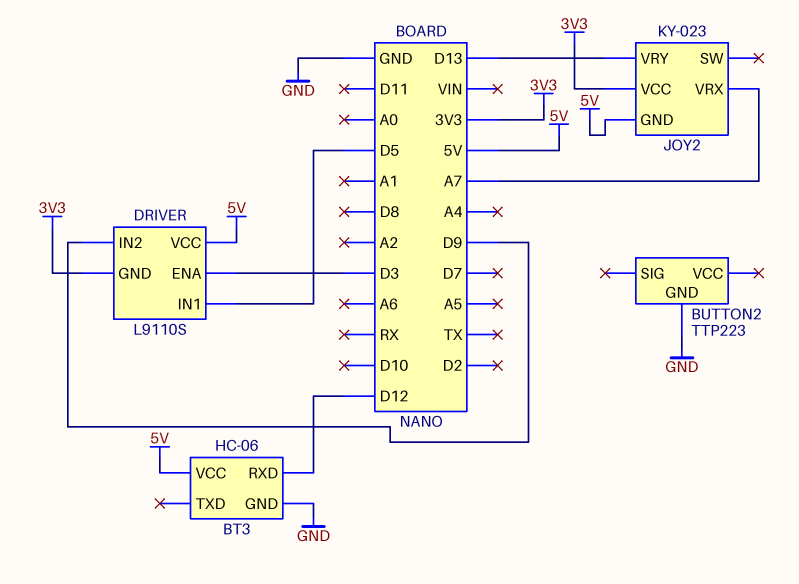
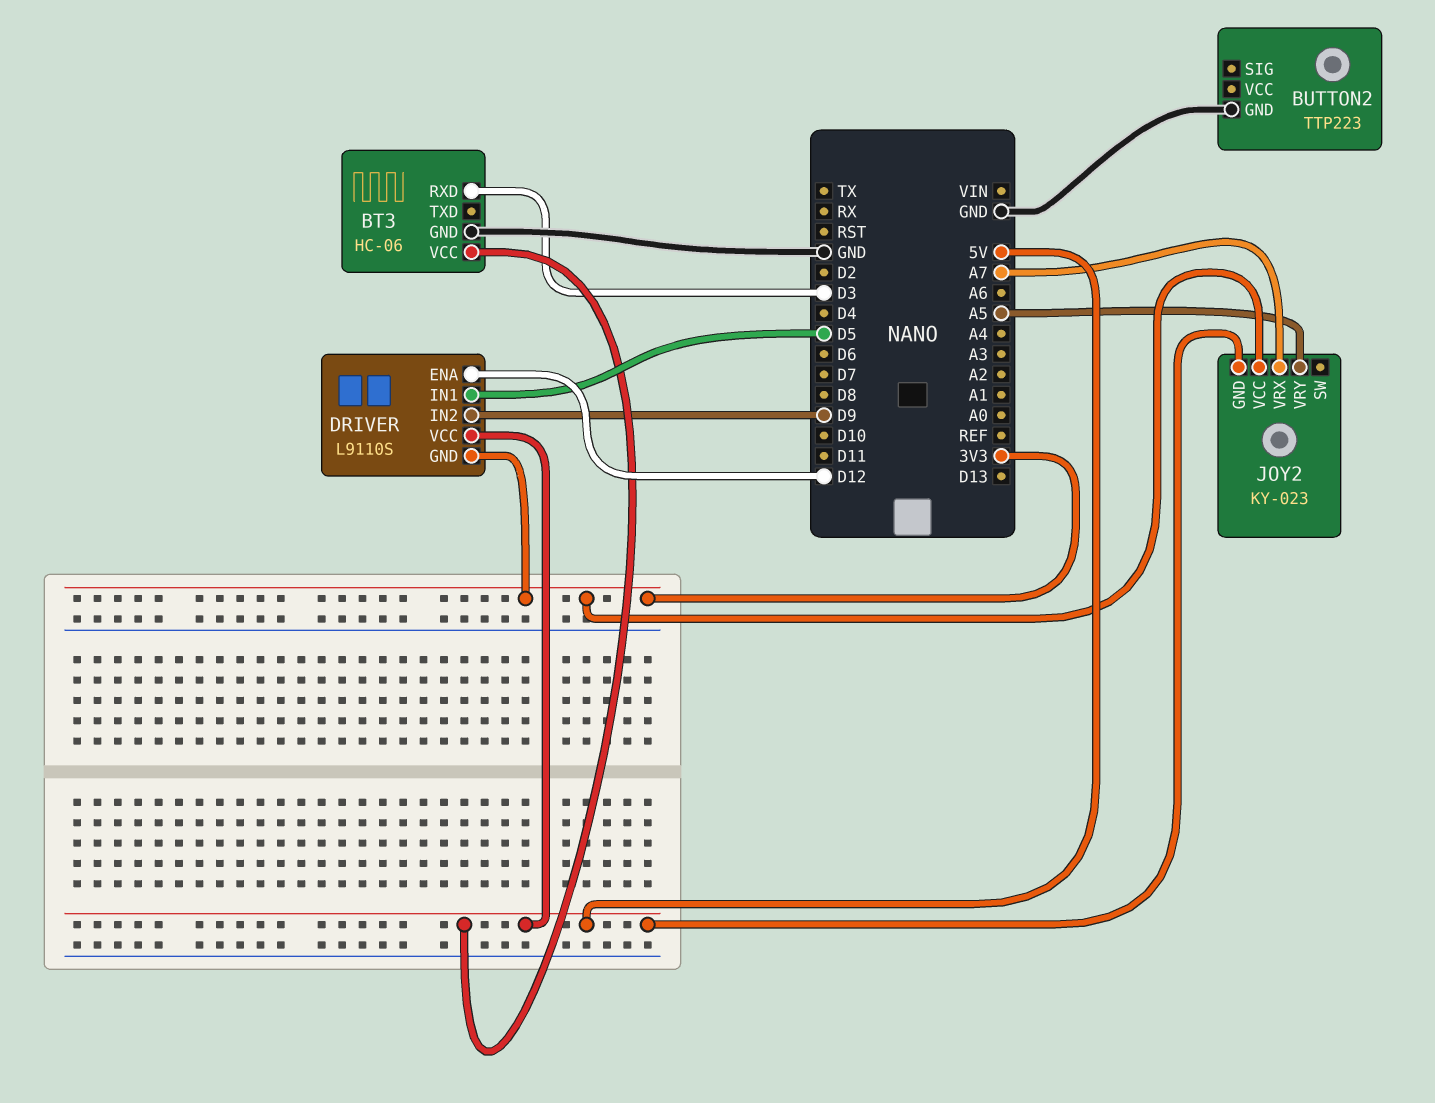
BT3 pin RXD: D12 -> D3
DRIVER pin ENA: D3 -> D12
JOY2 pin VRY: D13 -> A5

